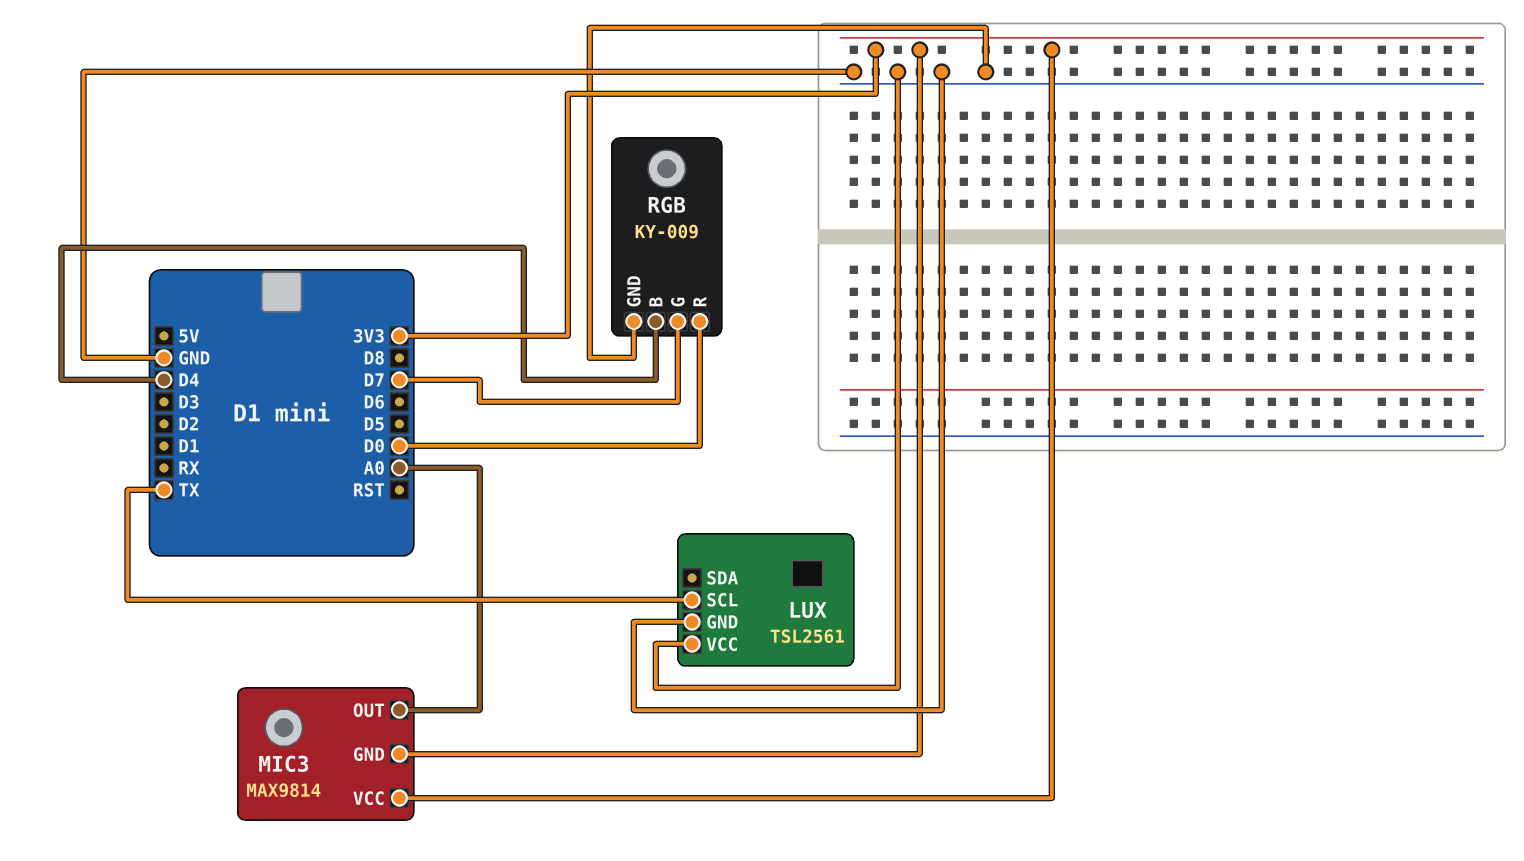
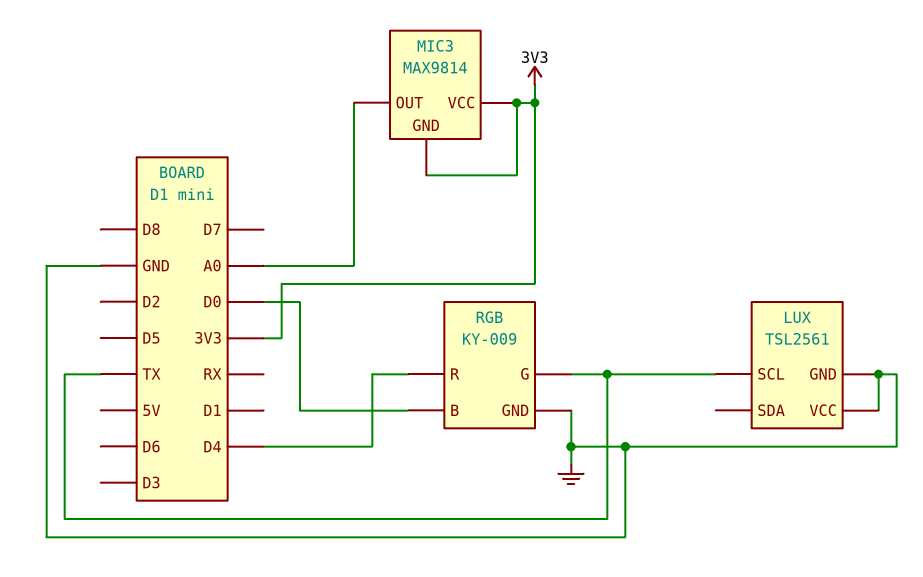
RGB pin B: D4 -> D0
RGB pin G: D7 -> TX
RGB pin R: D0 -> D4

